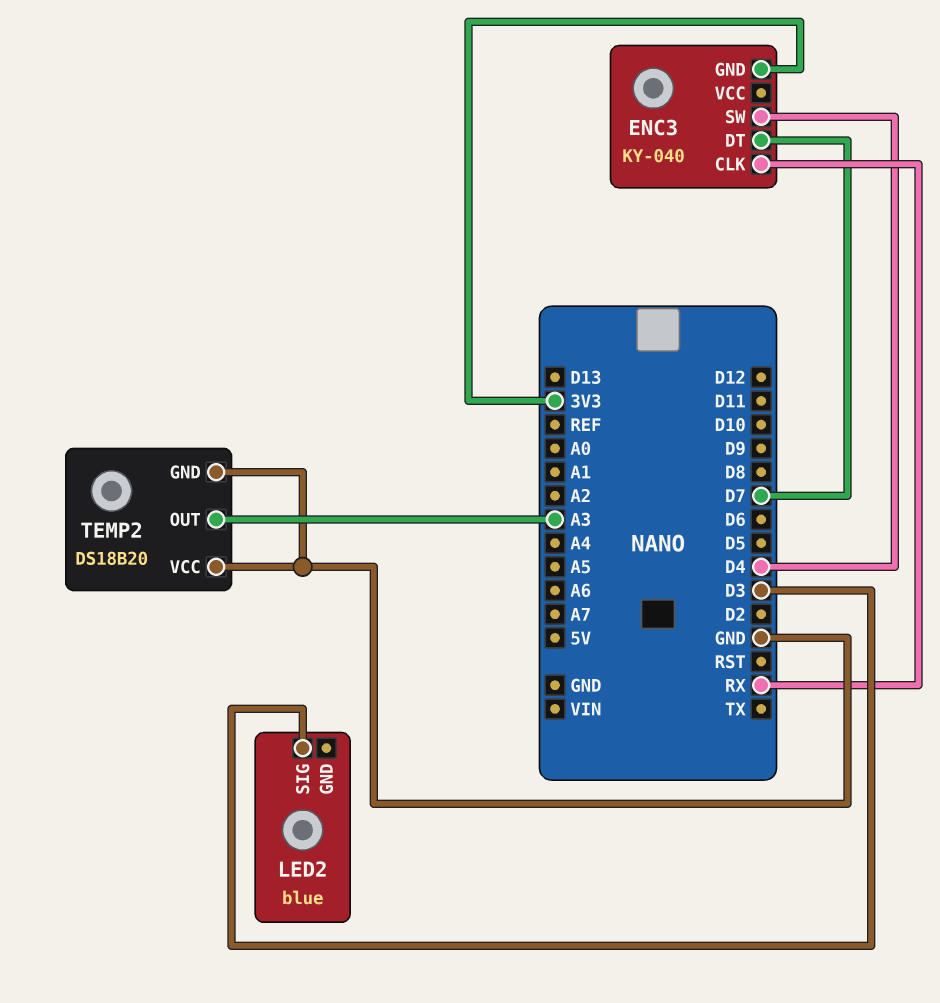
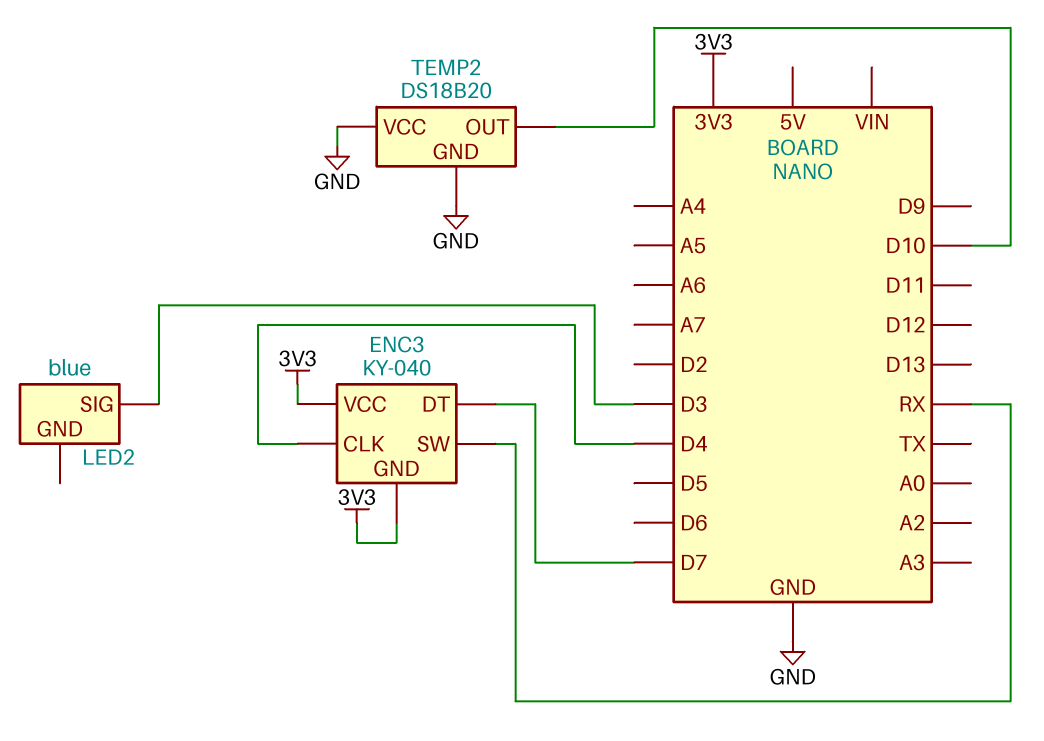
ENC3 pin CLK: RX -> D4
ENC3 pin SW: D4 -> RX
ENC3 pin VCC: none -> 3V3
TEMP2 pin OUT: A3 -> D10

